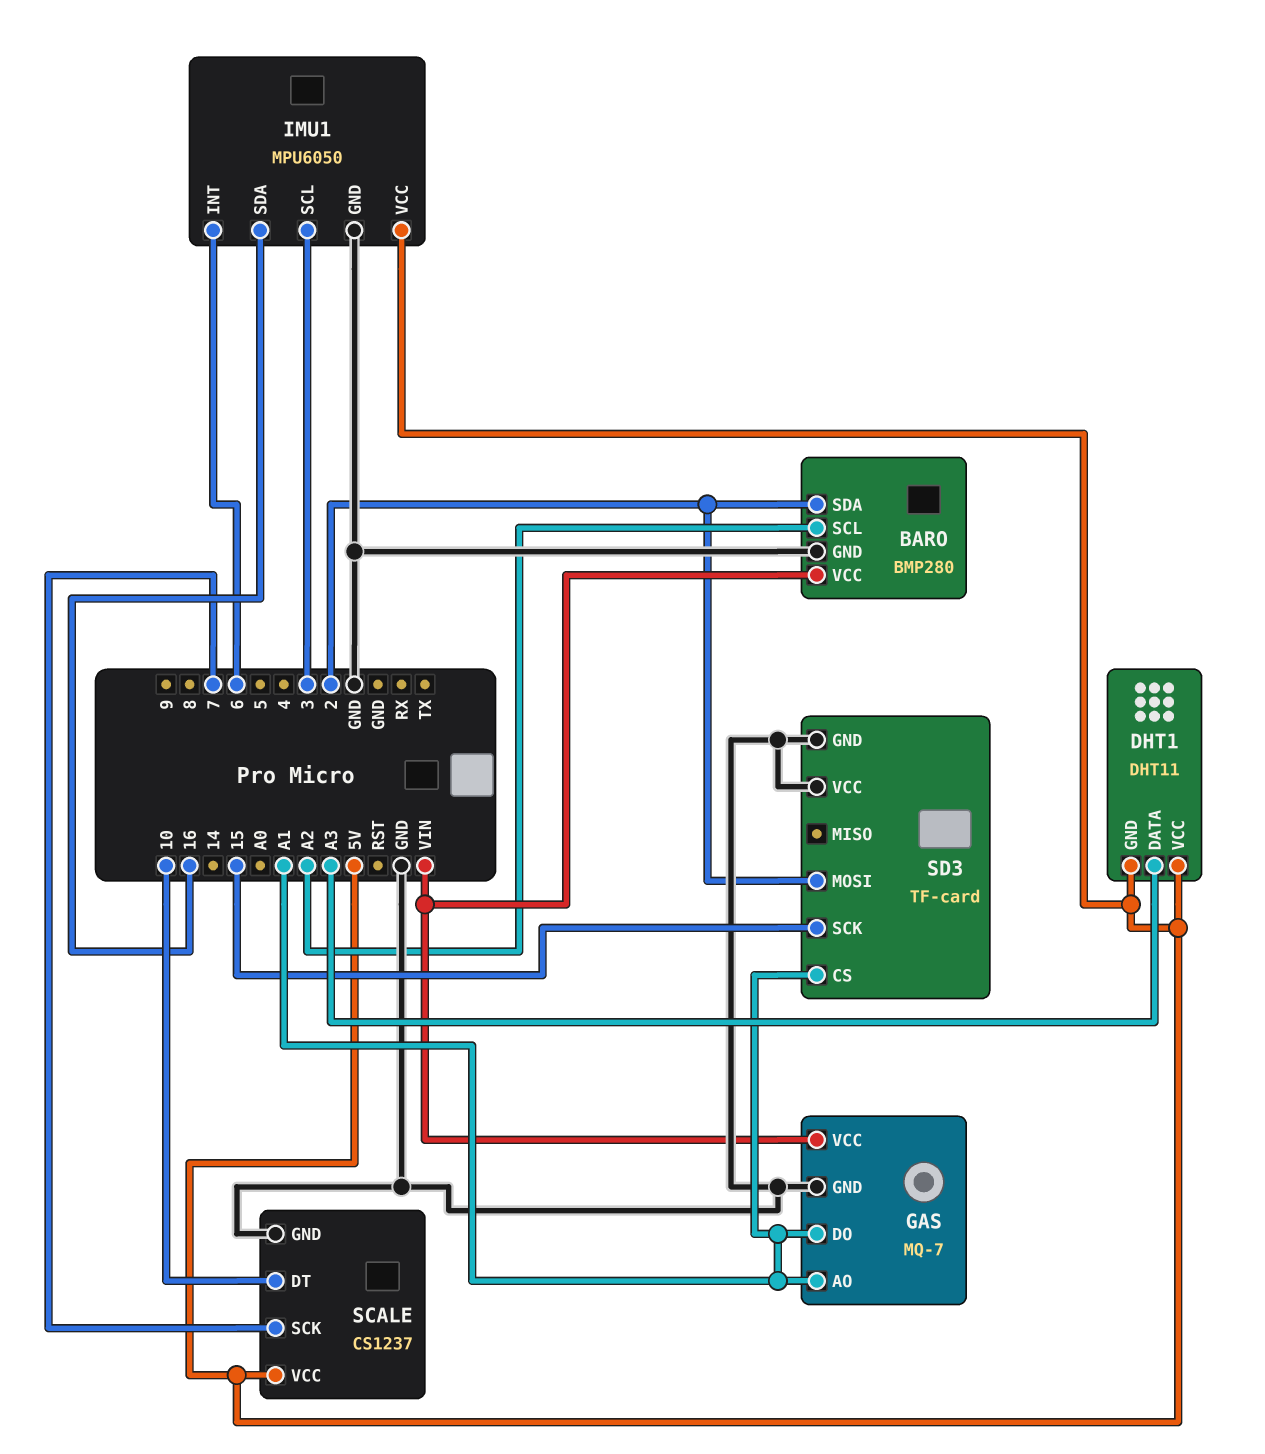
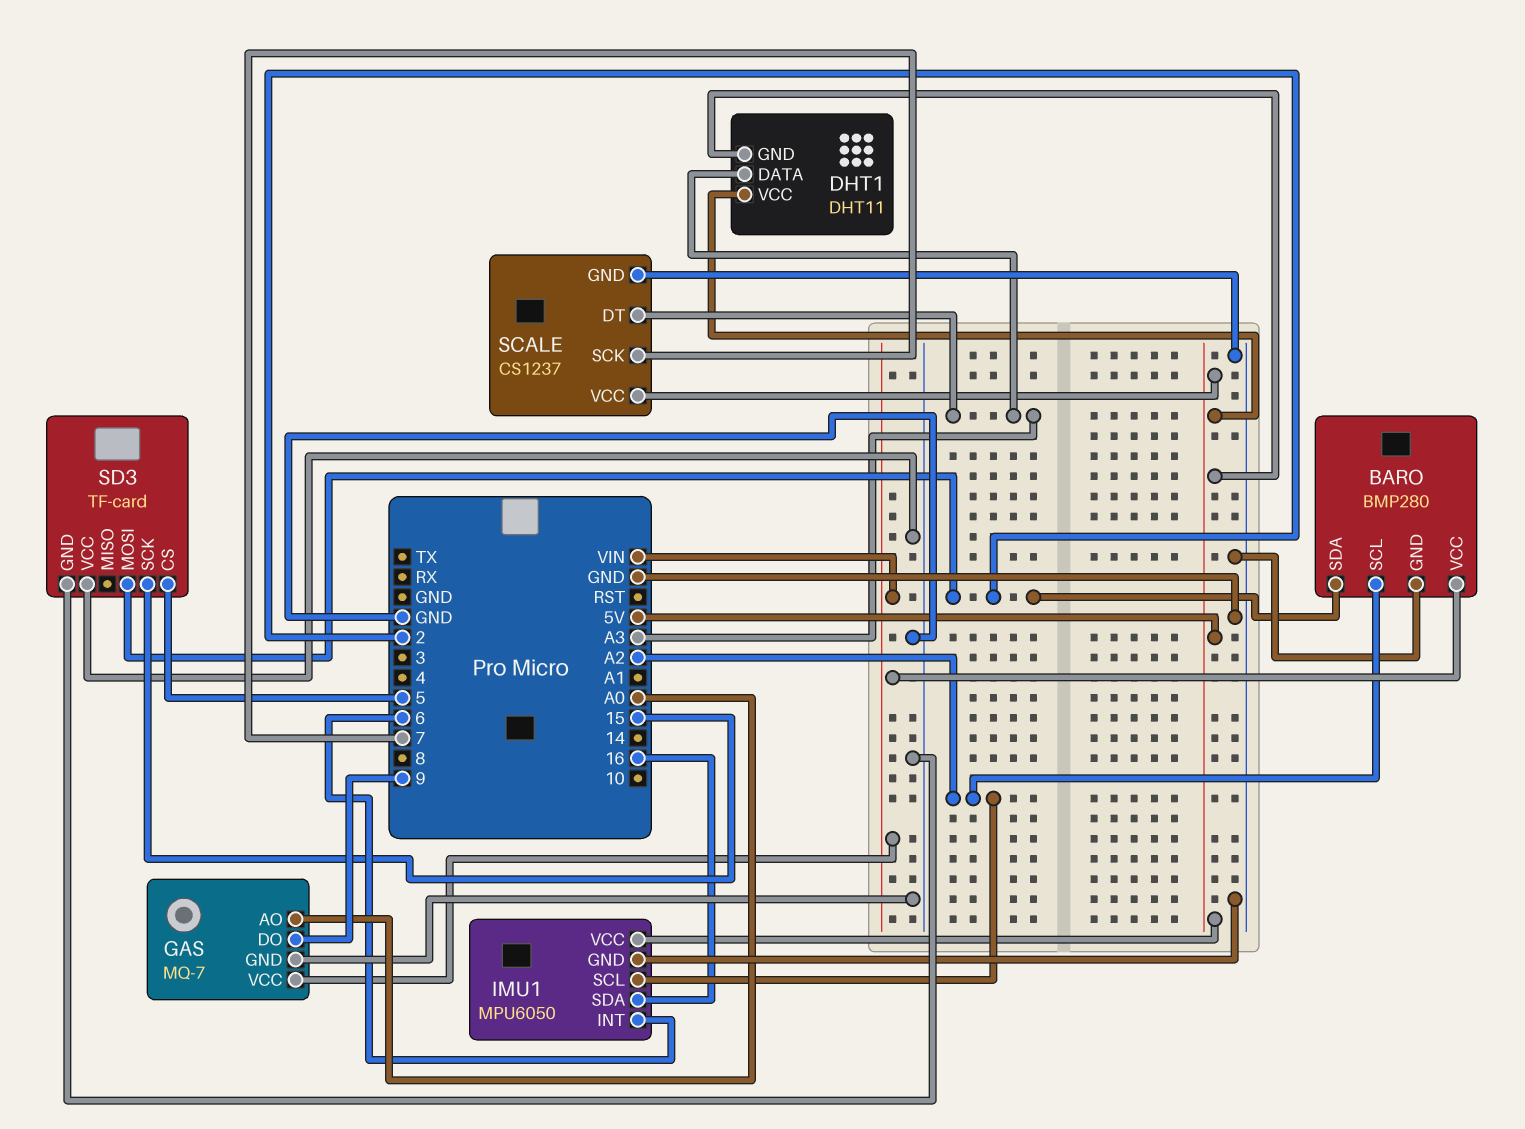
GAS pin AO: A1 -> A0
GAS pin DO: A1 -> 9
IMU1 pin SCL: 3 -> A2
SCALE pin DT: 10 -> A3
SD3 pin CS: A1 -> 5

